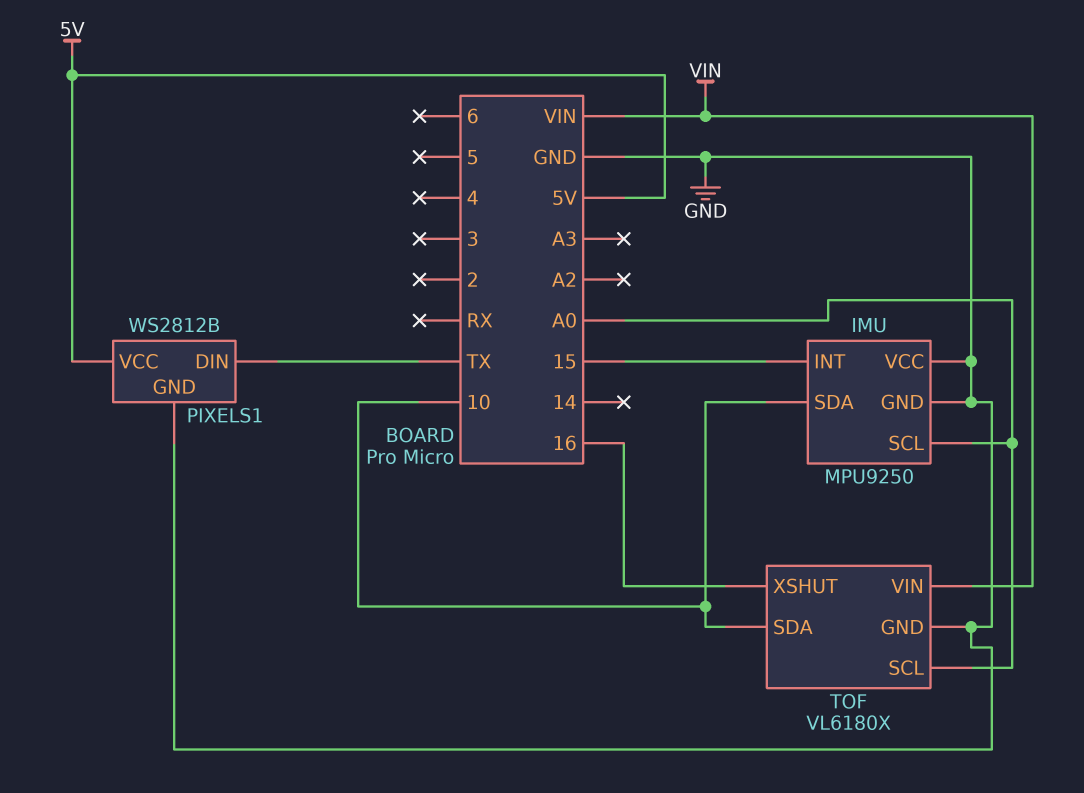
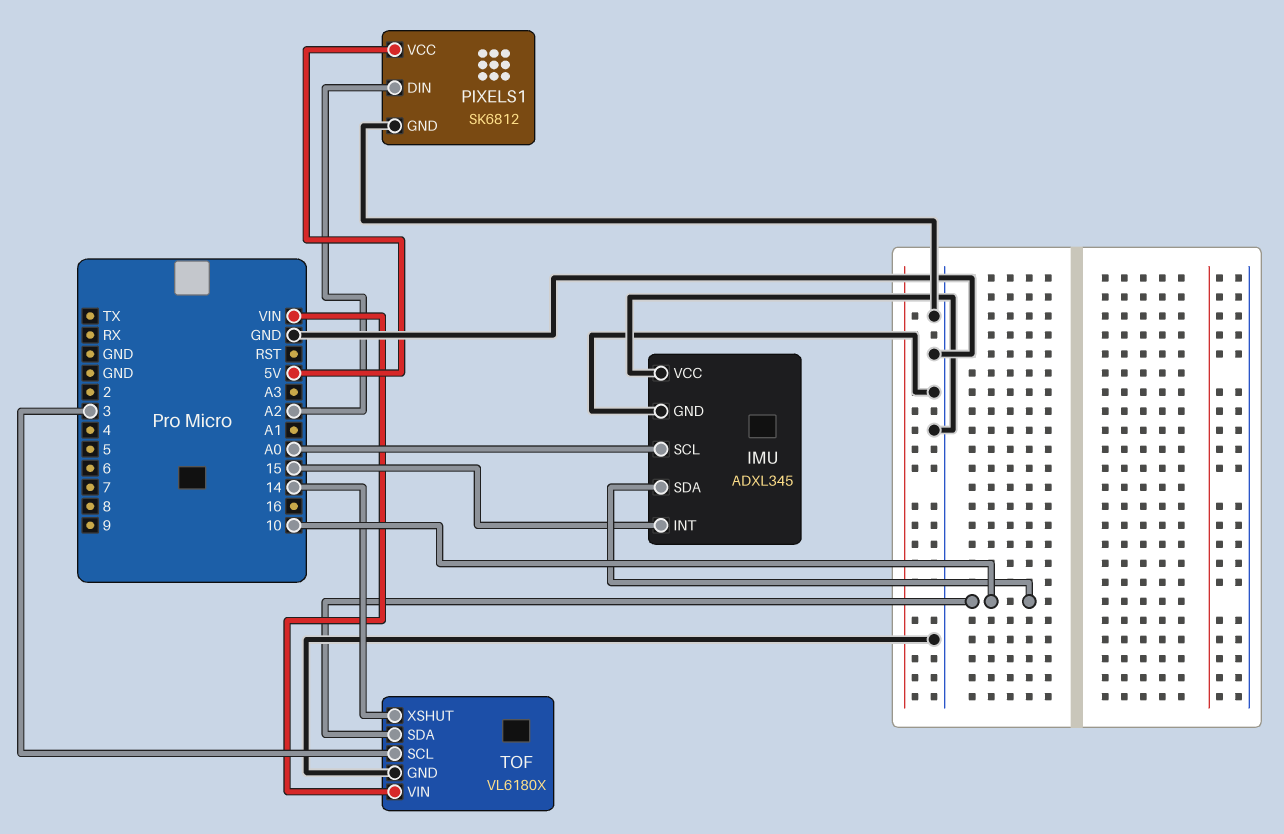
IMU: MPU9250 -> ADXL345
PIXELS1: WS2812B -> SK6812
PIXELS1 pin DIN: TX -> A2
TOF pin SCL: A0 -> 3
TOF pin XSHUT: 16 -> 14

